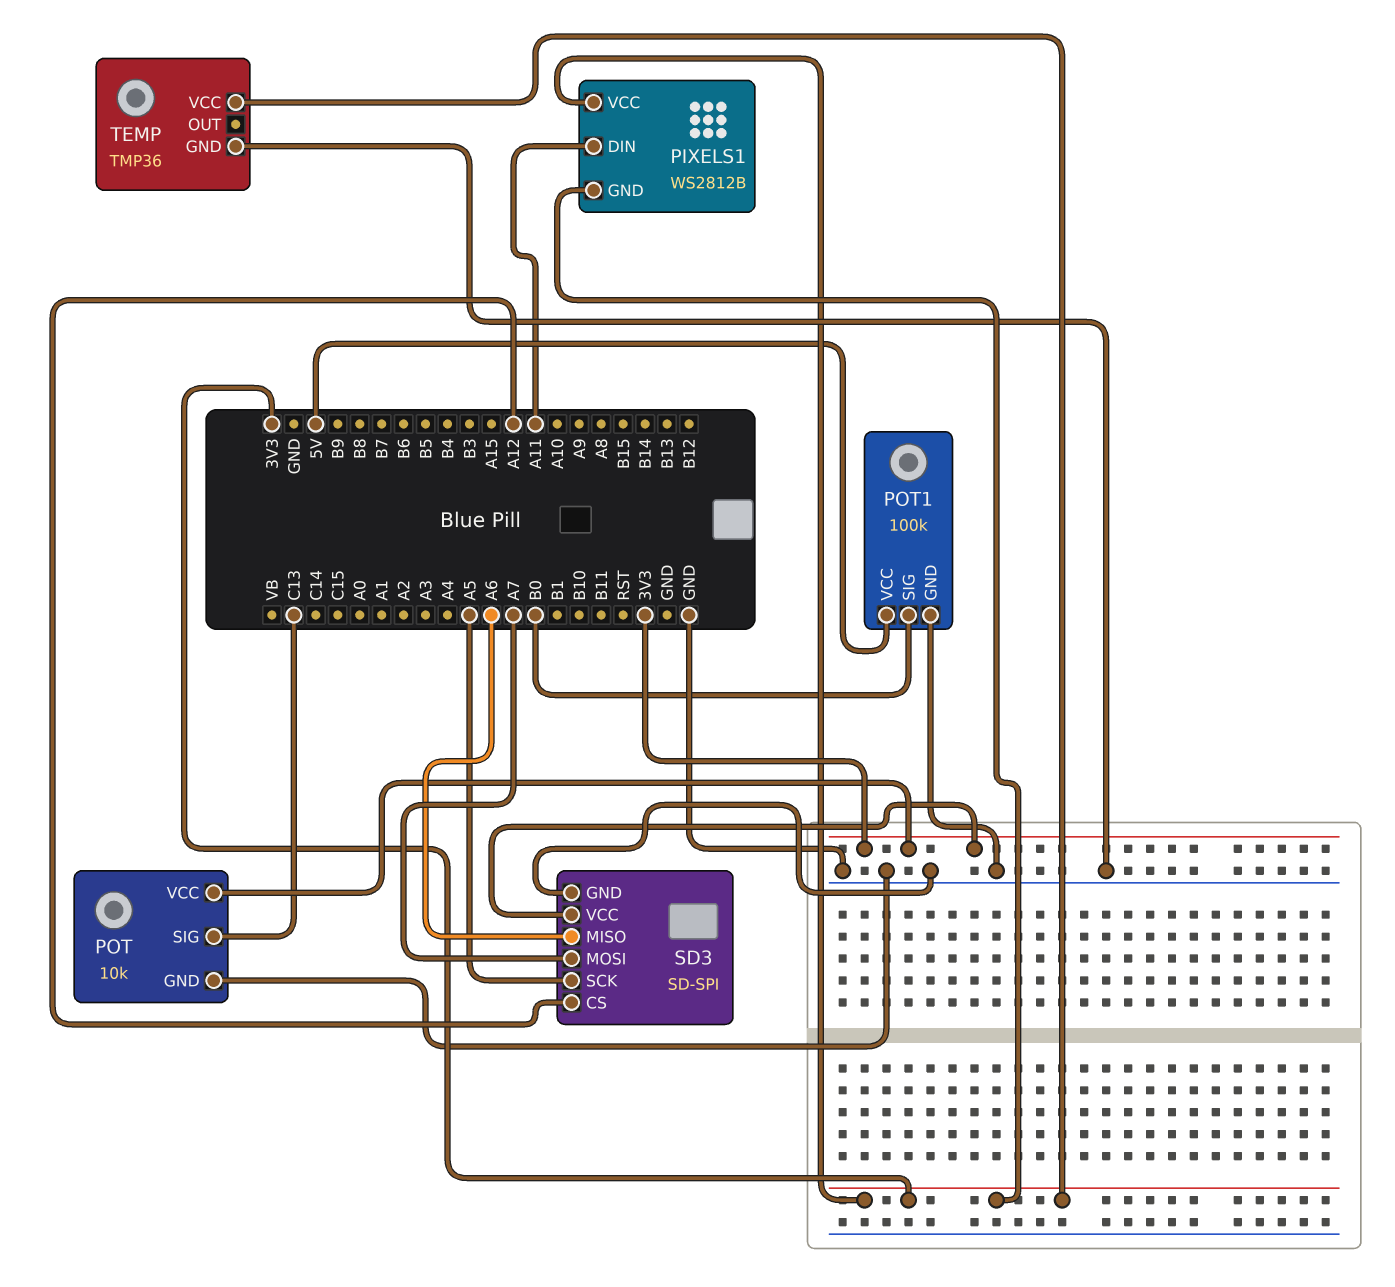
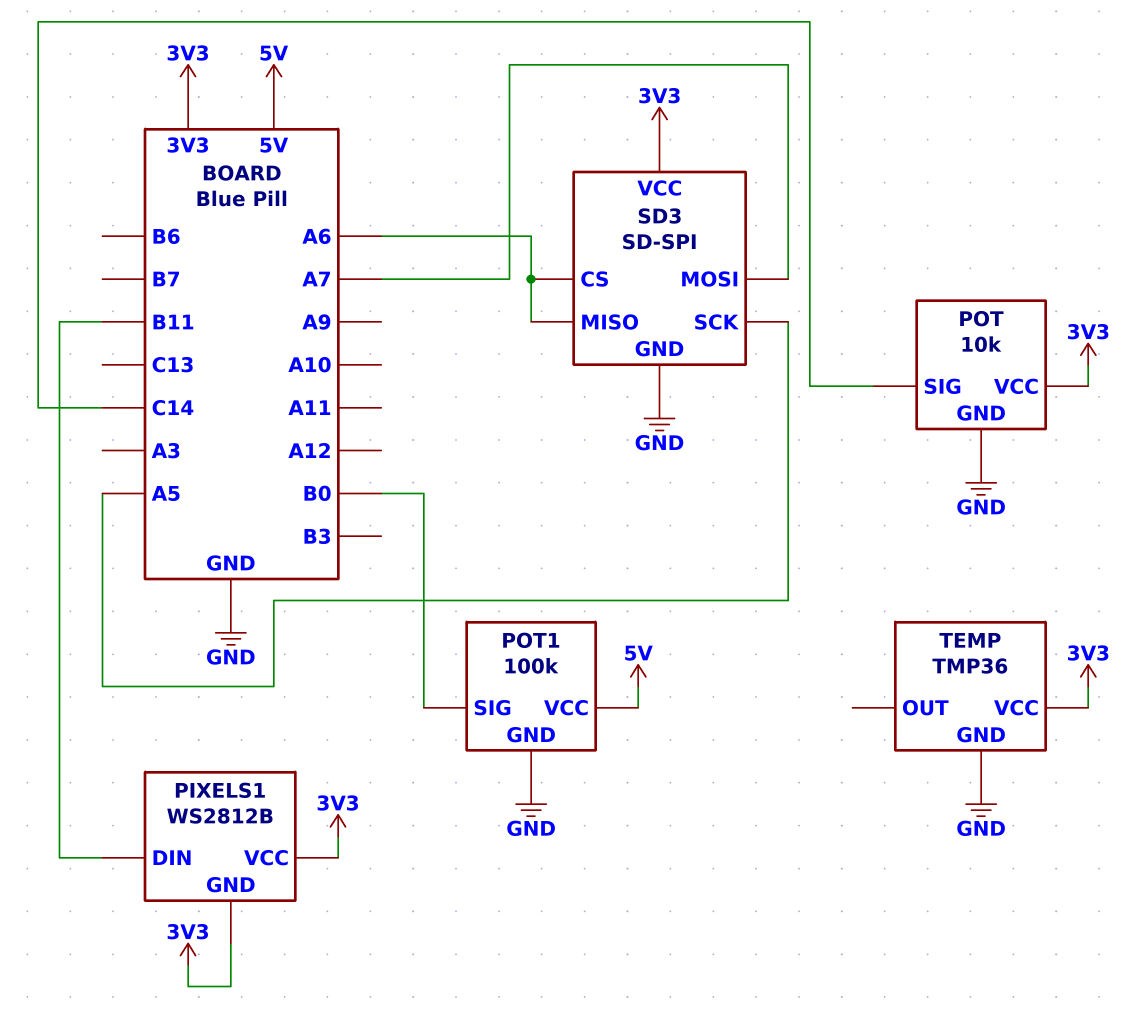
PIXELS1 pin DIN: A11 -> B11
POT pin SIG: C13 -> C14
SD3 pin CS: A12 -> A6

